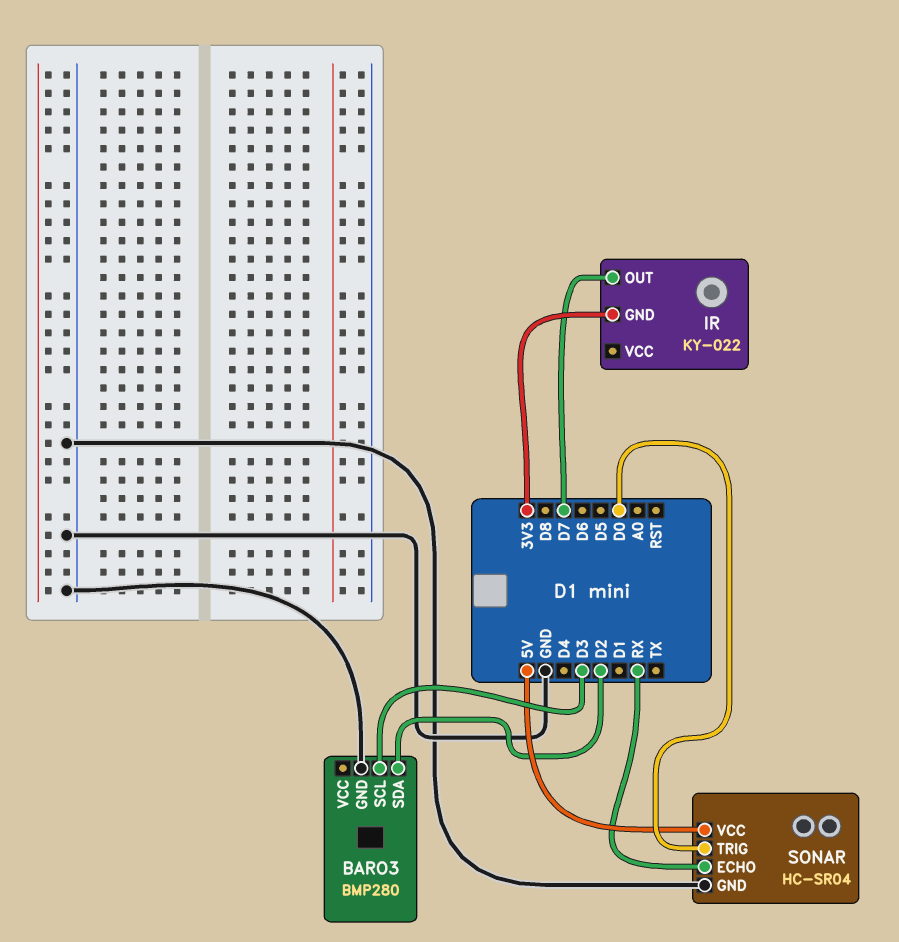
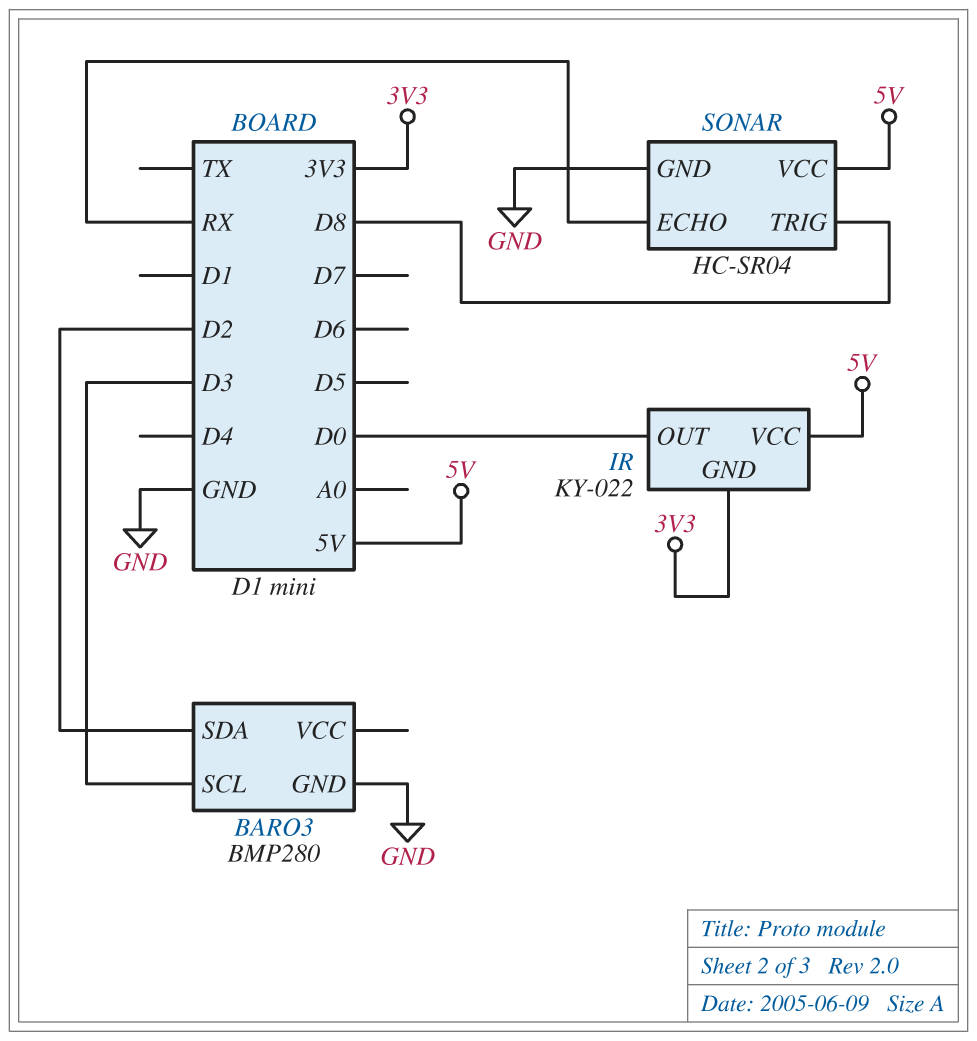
IR pin OUT: D7 -> D0
IR pin VCC: none -> 5V
SONAR pin TRIG: D0 -> D8

